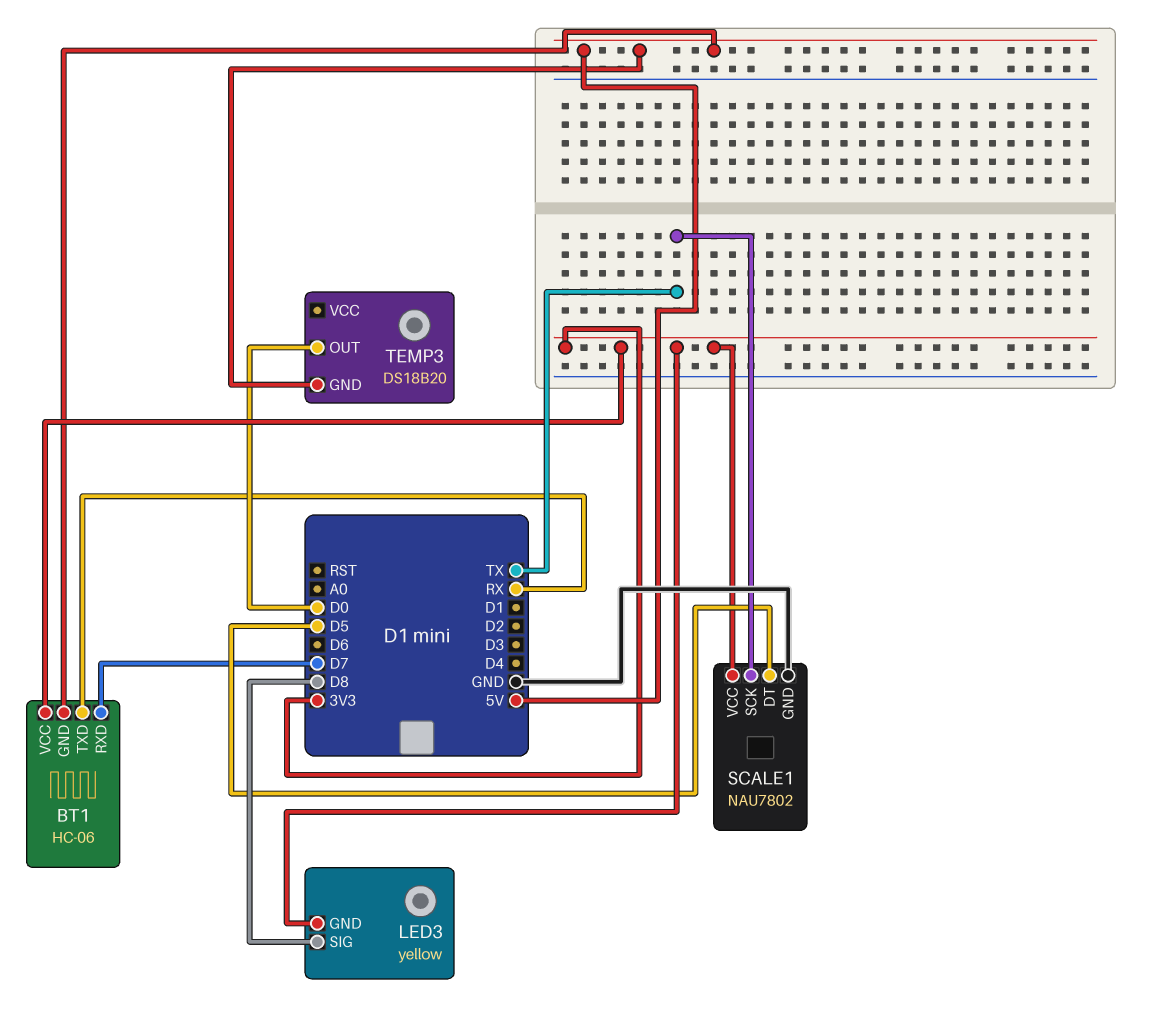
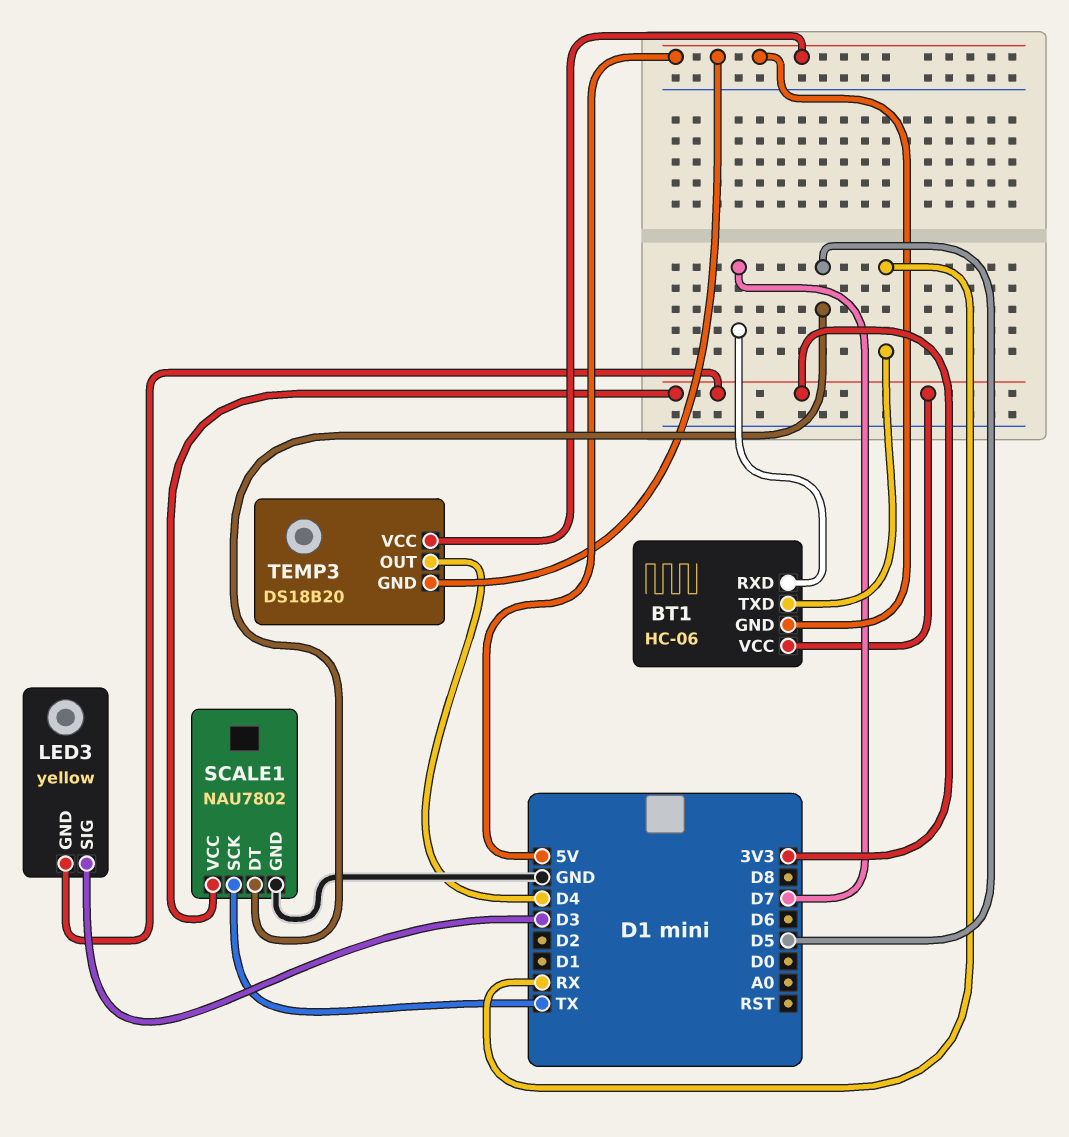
LED3 pin SIG: D8 -> D3
TEMP3 pin OUT: D0 -> D4
TEMP3 pin VCC: none -> 5V

